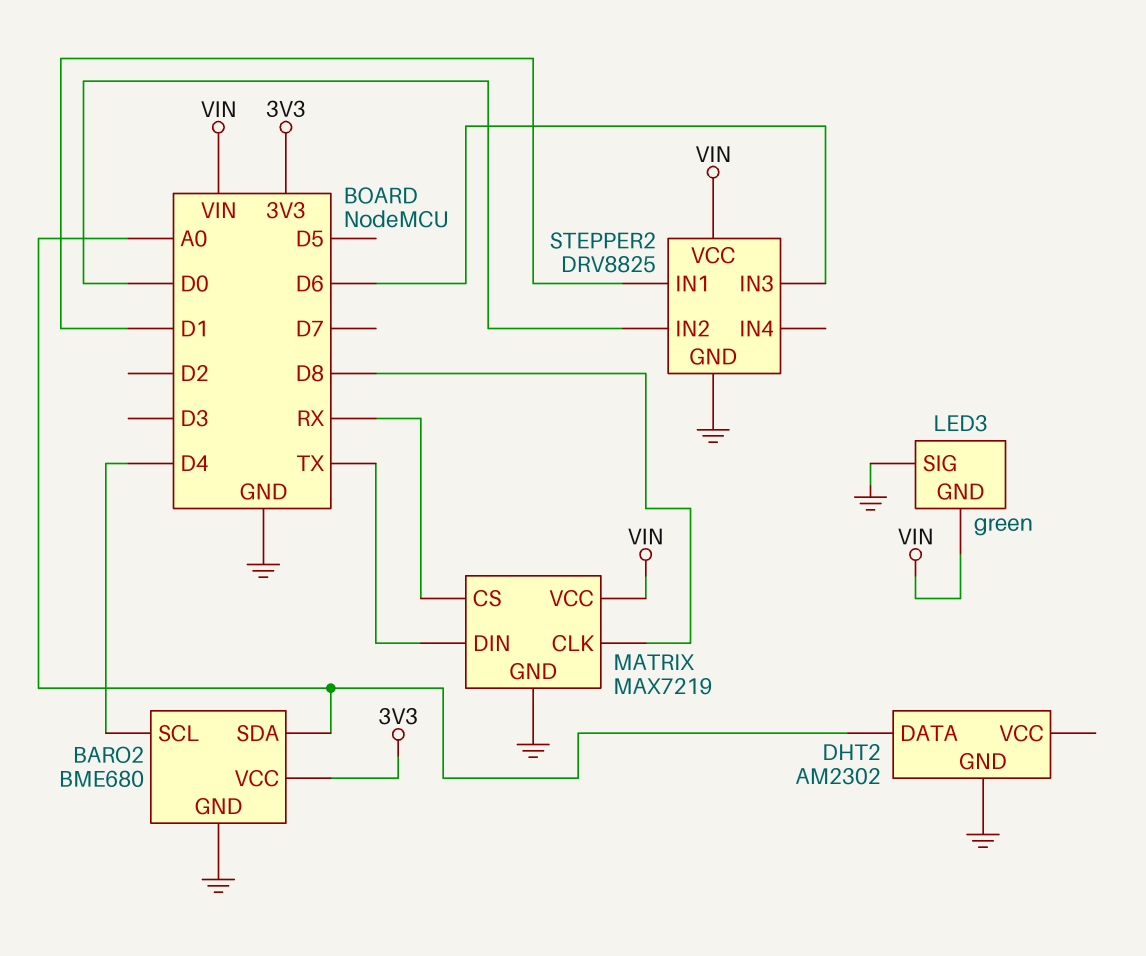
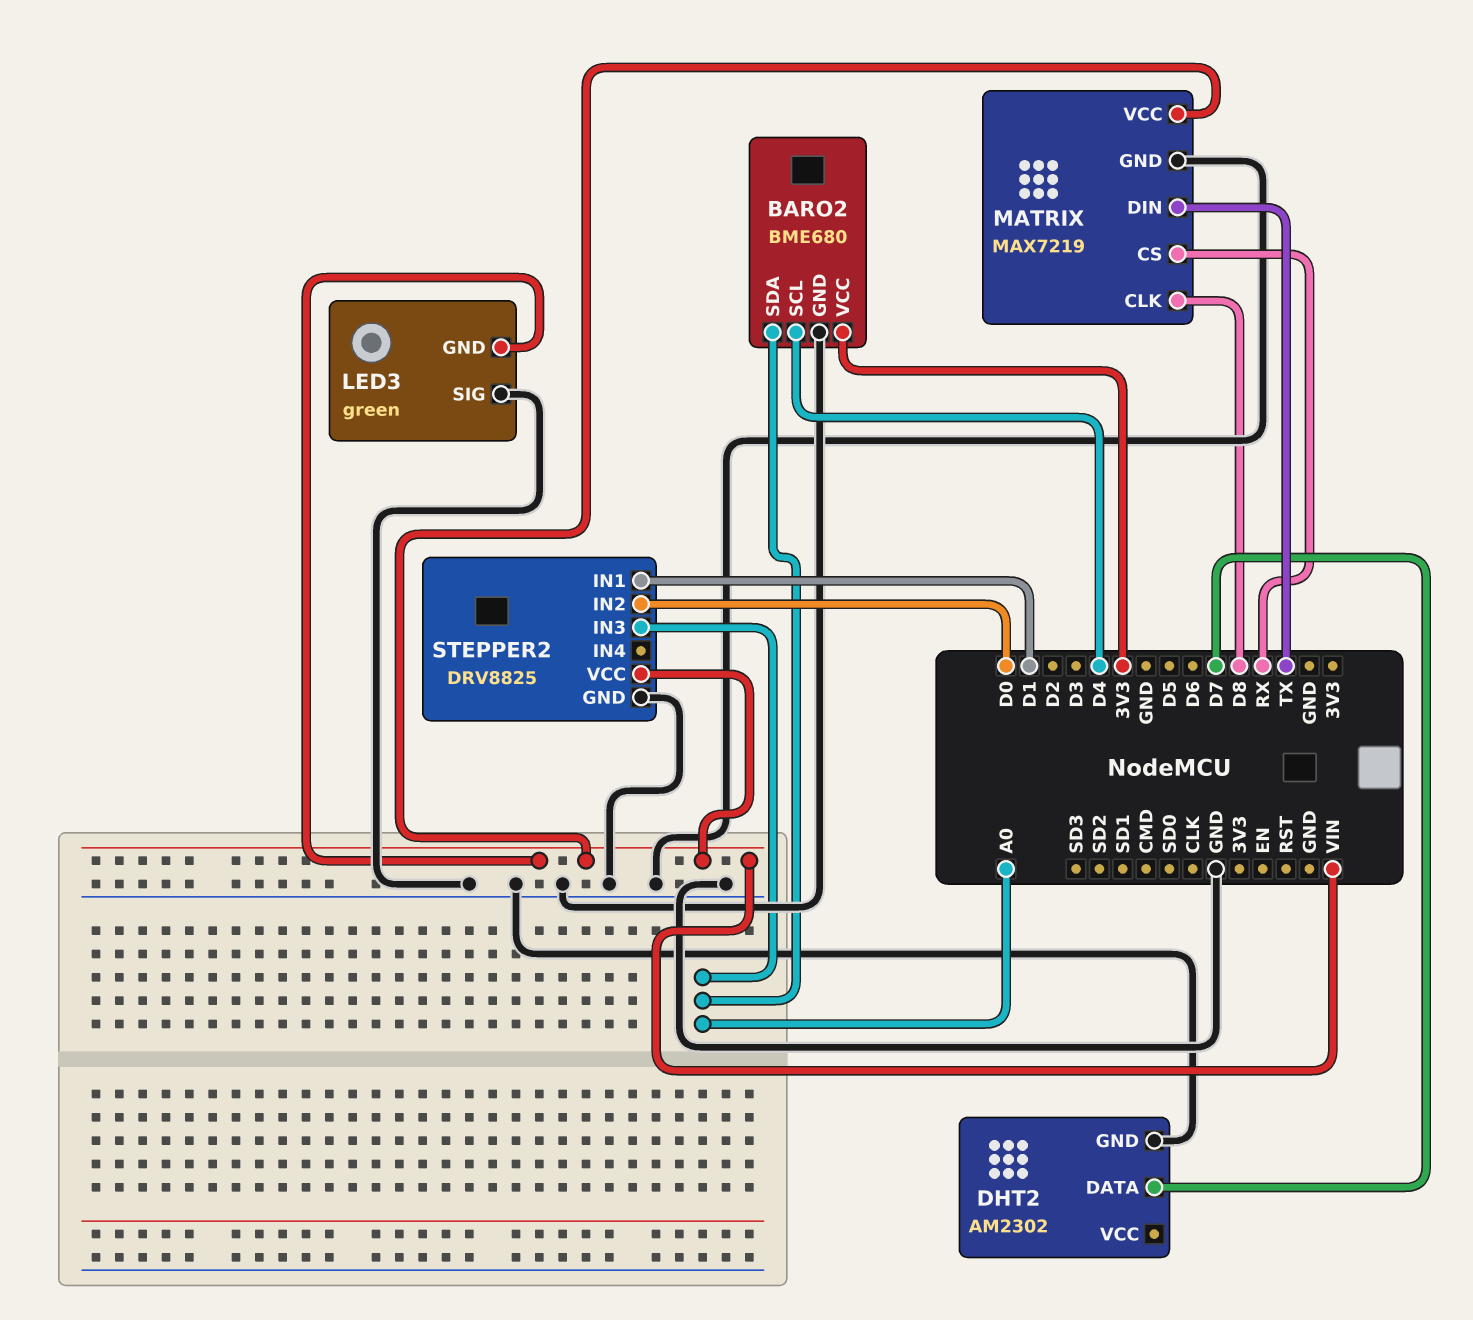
DHT2 pin DATA: A0 -> D7
STEPPER2 pin IN3: D6 -> A0

